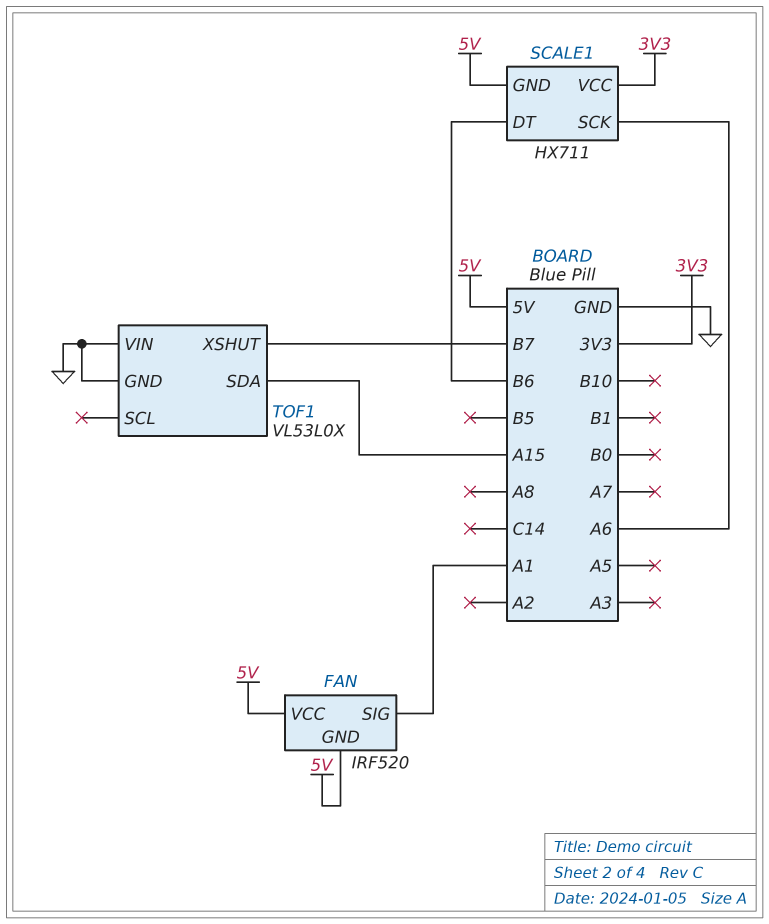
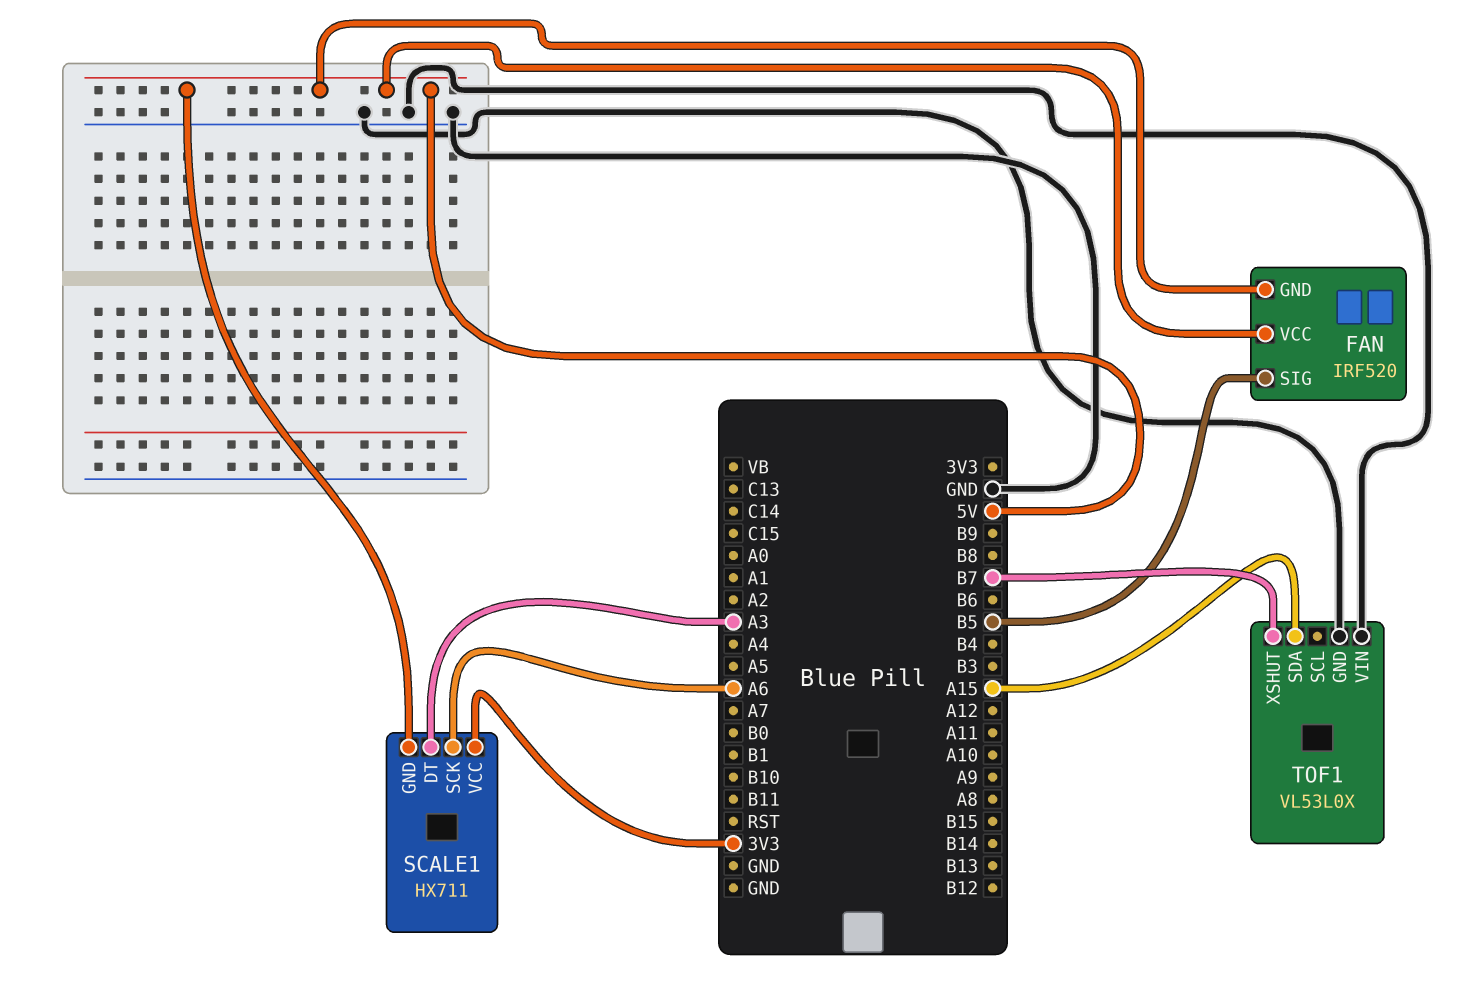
FAN pin SIG: A1 -> B5
SCALE1 pin DT: B6 -> A3

